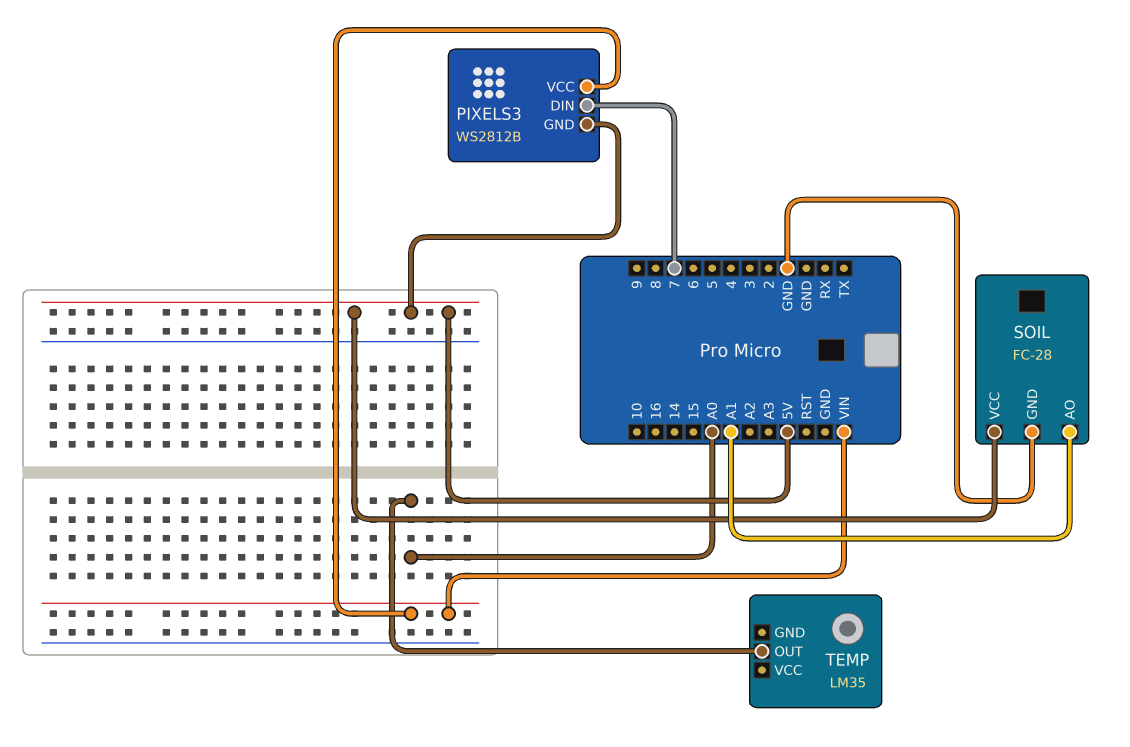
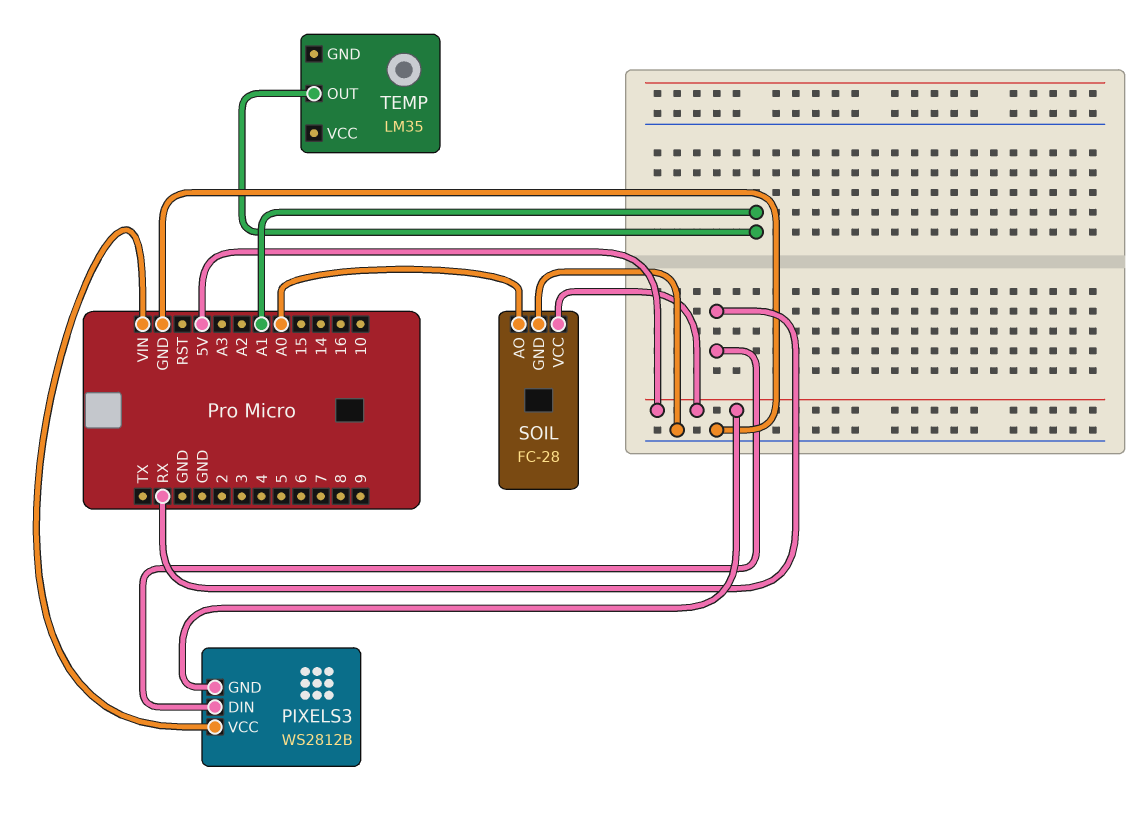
PIXELS3 pin DIN: 7 -> RX
SOIL pin AO: A1 -> A0
TEMP pin OUT: A0 -> A1

